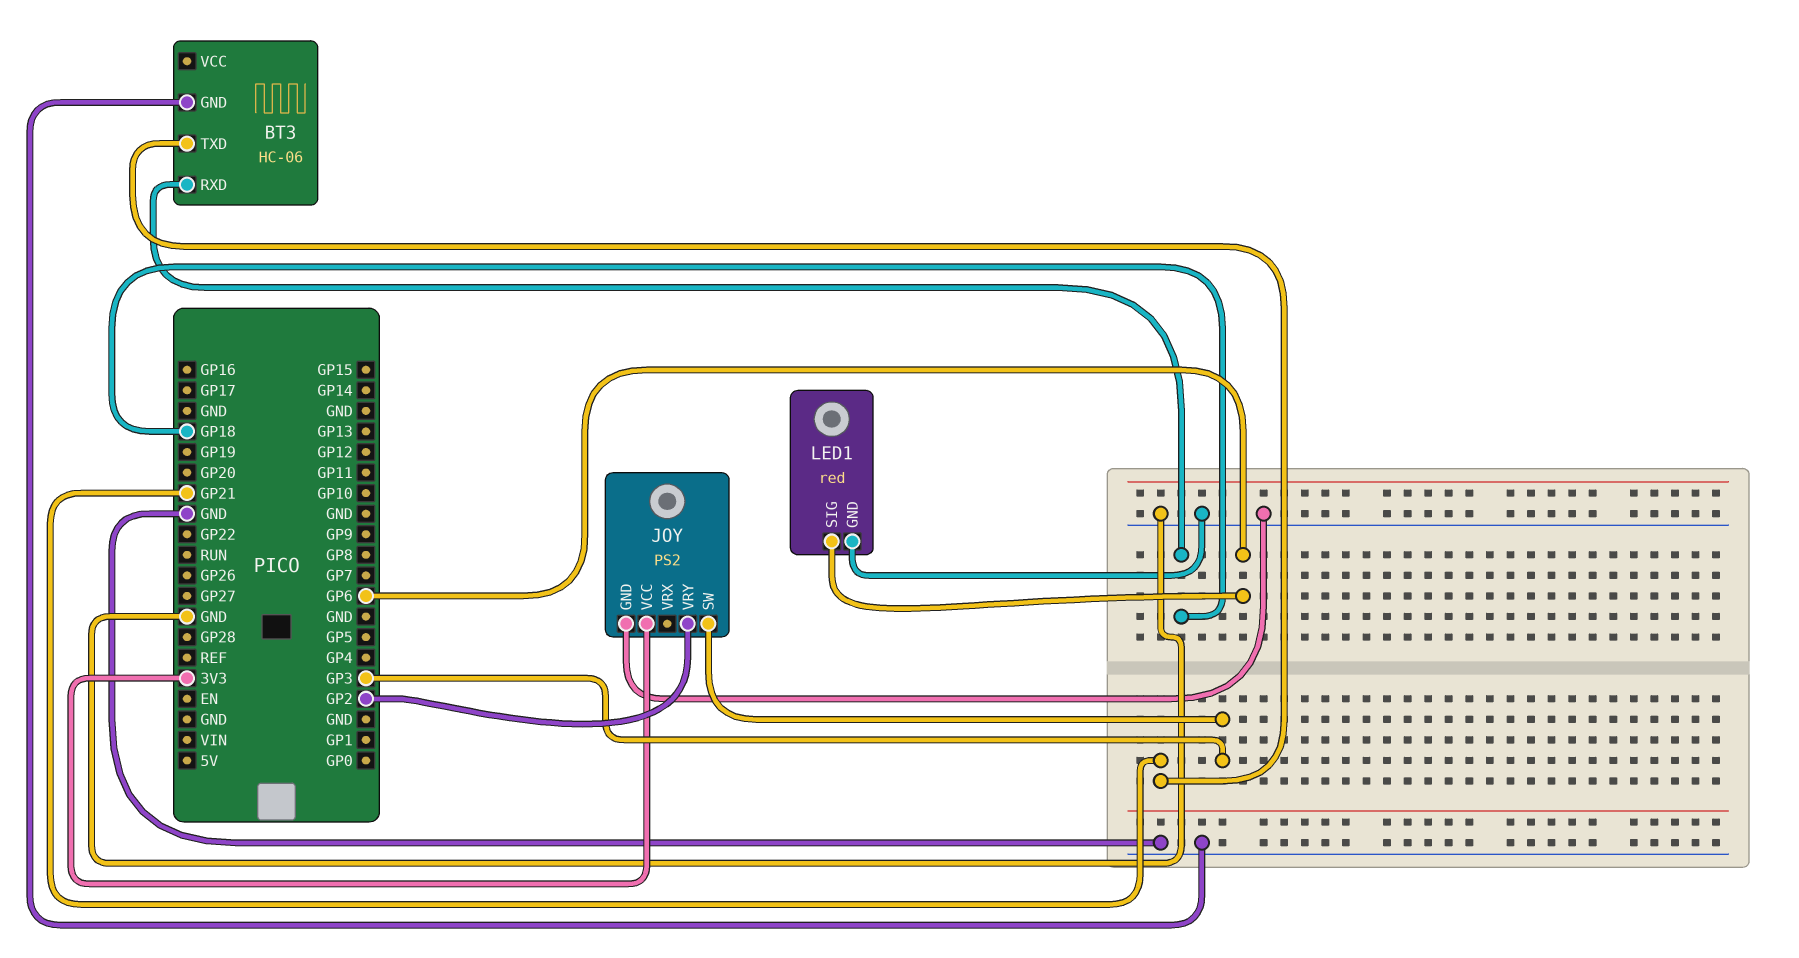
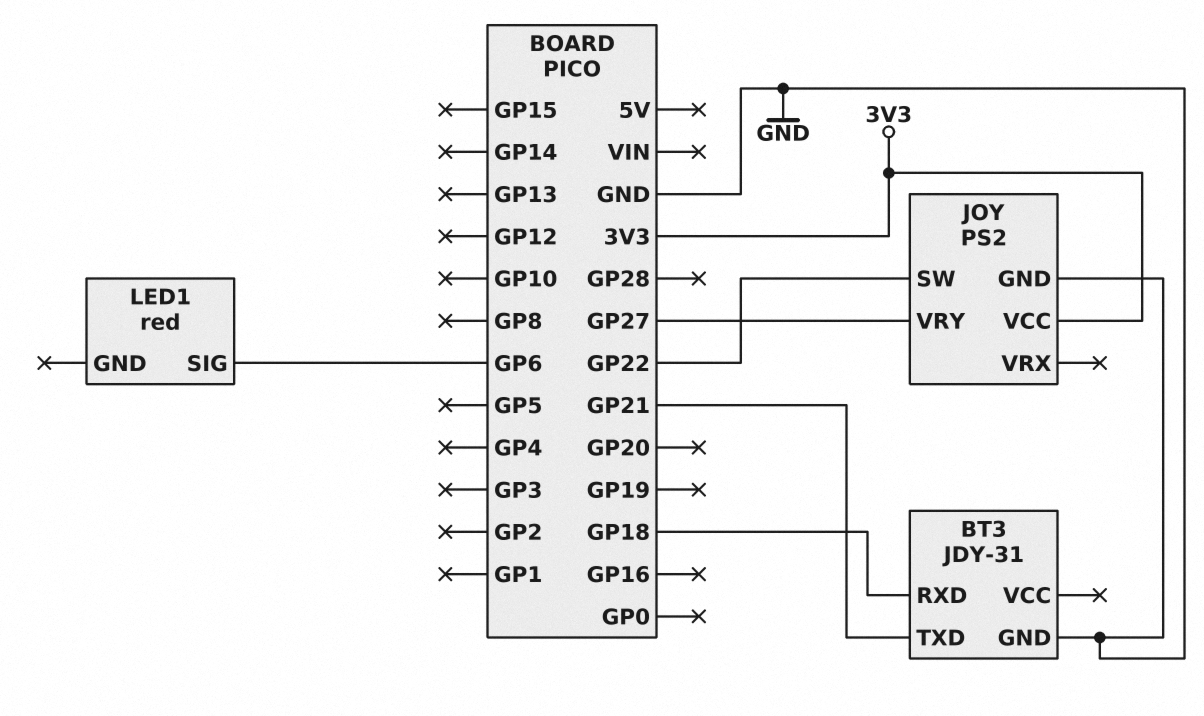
BT3: HC-06 -> JDY-31
JOY pin SW: GP3 -> GP22
JOY pin VRY: GP2 -> GP27
LED1 pin GND: GND -> none

